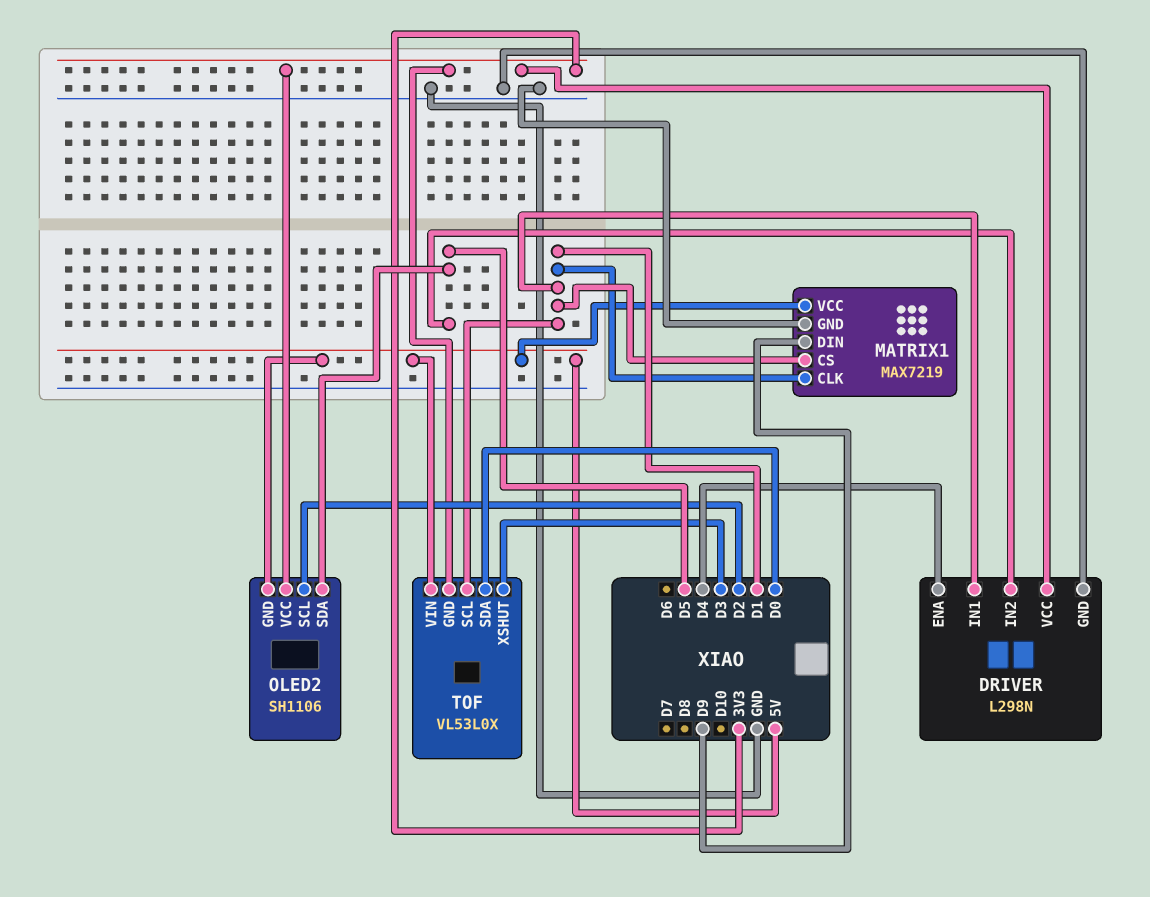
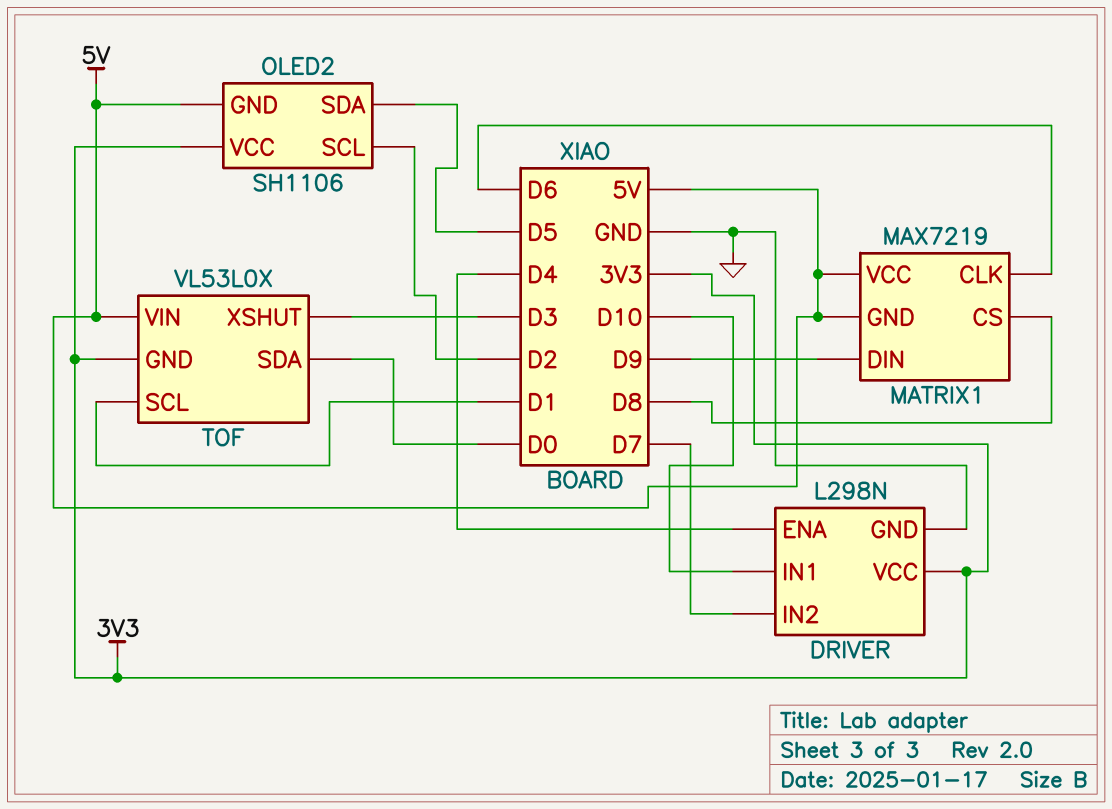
DRIVER pin IN1: D1 -> D10
DRIVER pin IN2: D5 -> D7
MATRIX1 pin CLK: D1 -> D6
MATRIX1 pin CS: D1 -> D8
MATRIX1 pin GND: GND -> 5V

